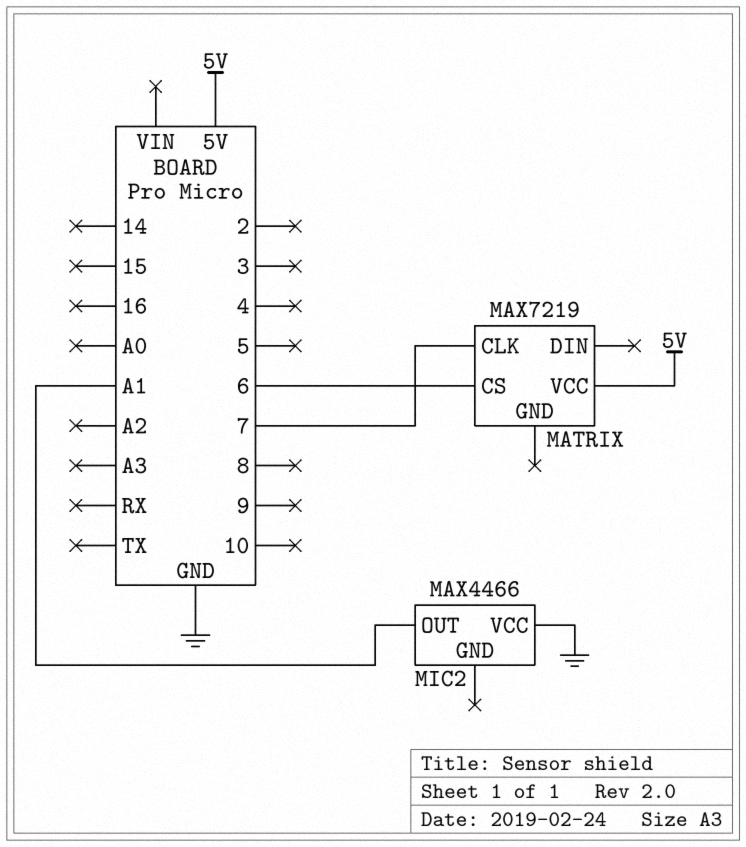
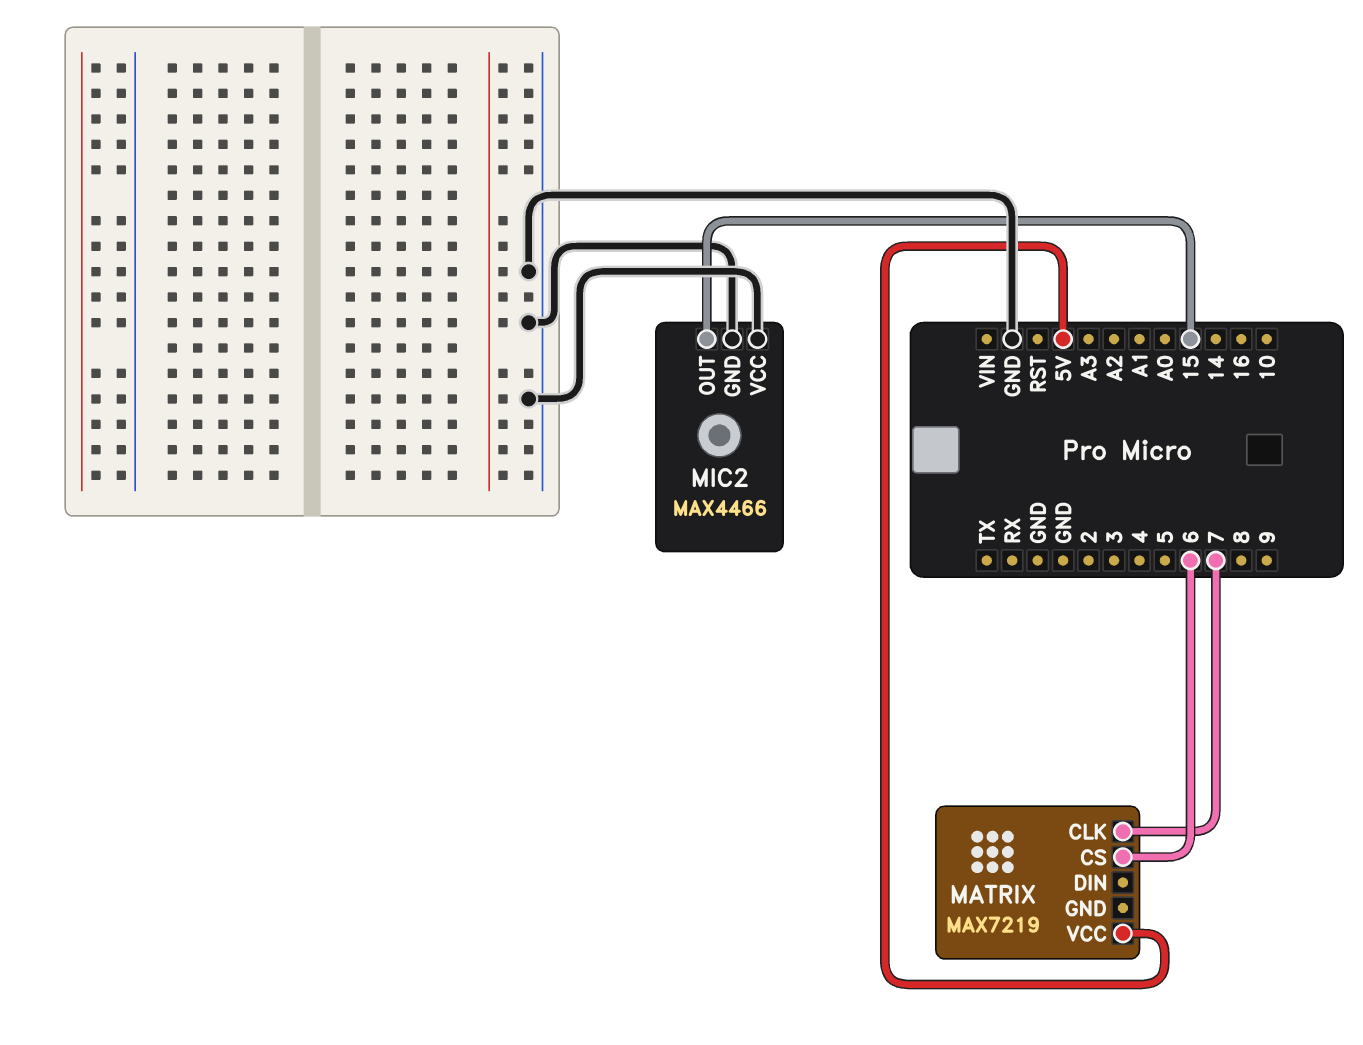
MIC2 pin GND: none -> GND
MIC2 pin OUT: A1 -> 15

